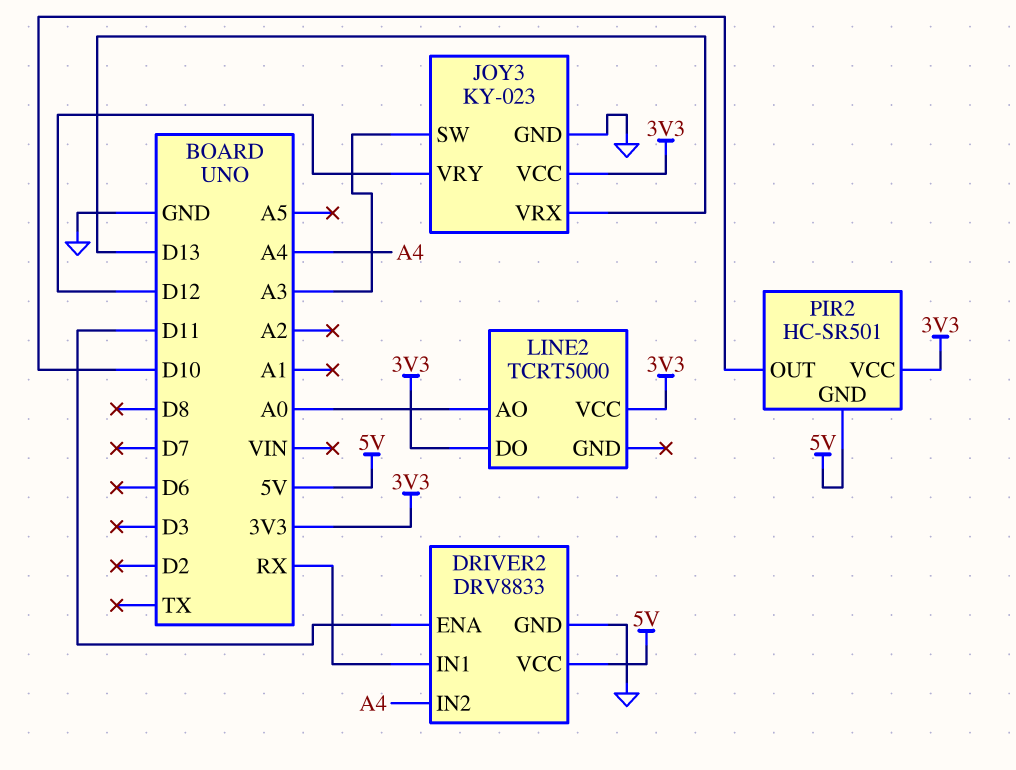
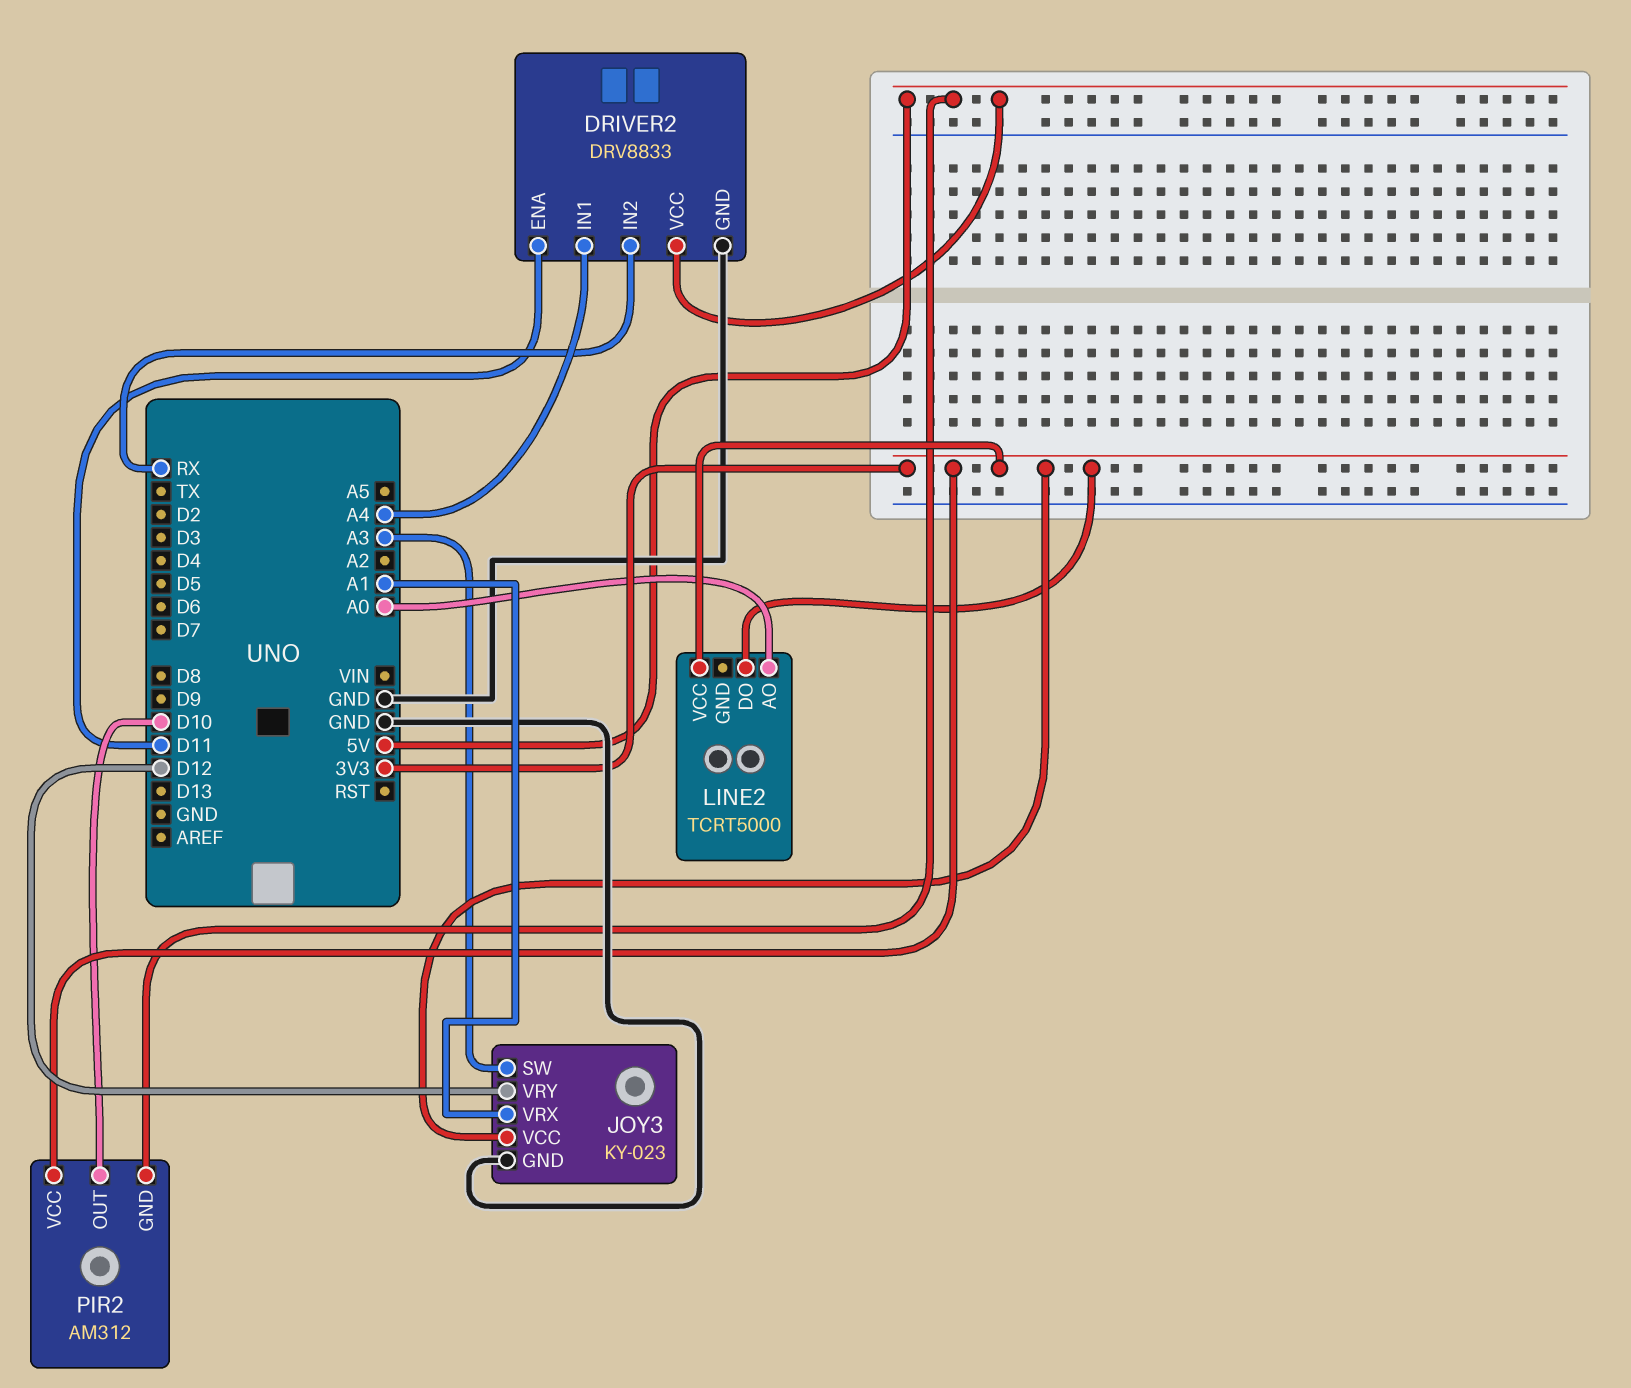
DRIVER2 pin IN1: RX -> A4
DRIVER2 pin IN2: A4 -> RX
JOY3 pin VRX: D13 -> A1
PIR2: HC-SR501 -> AM312

